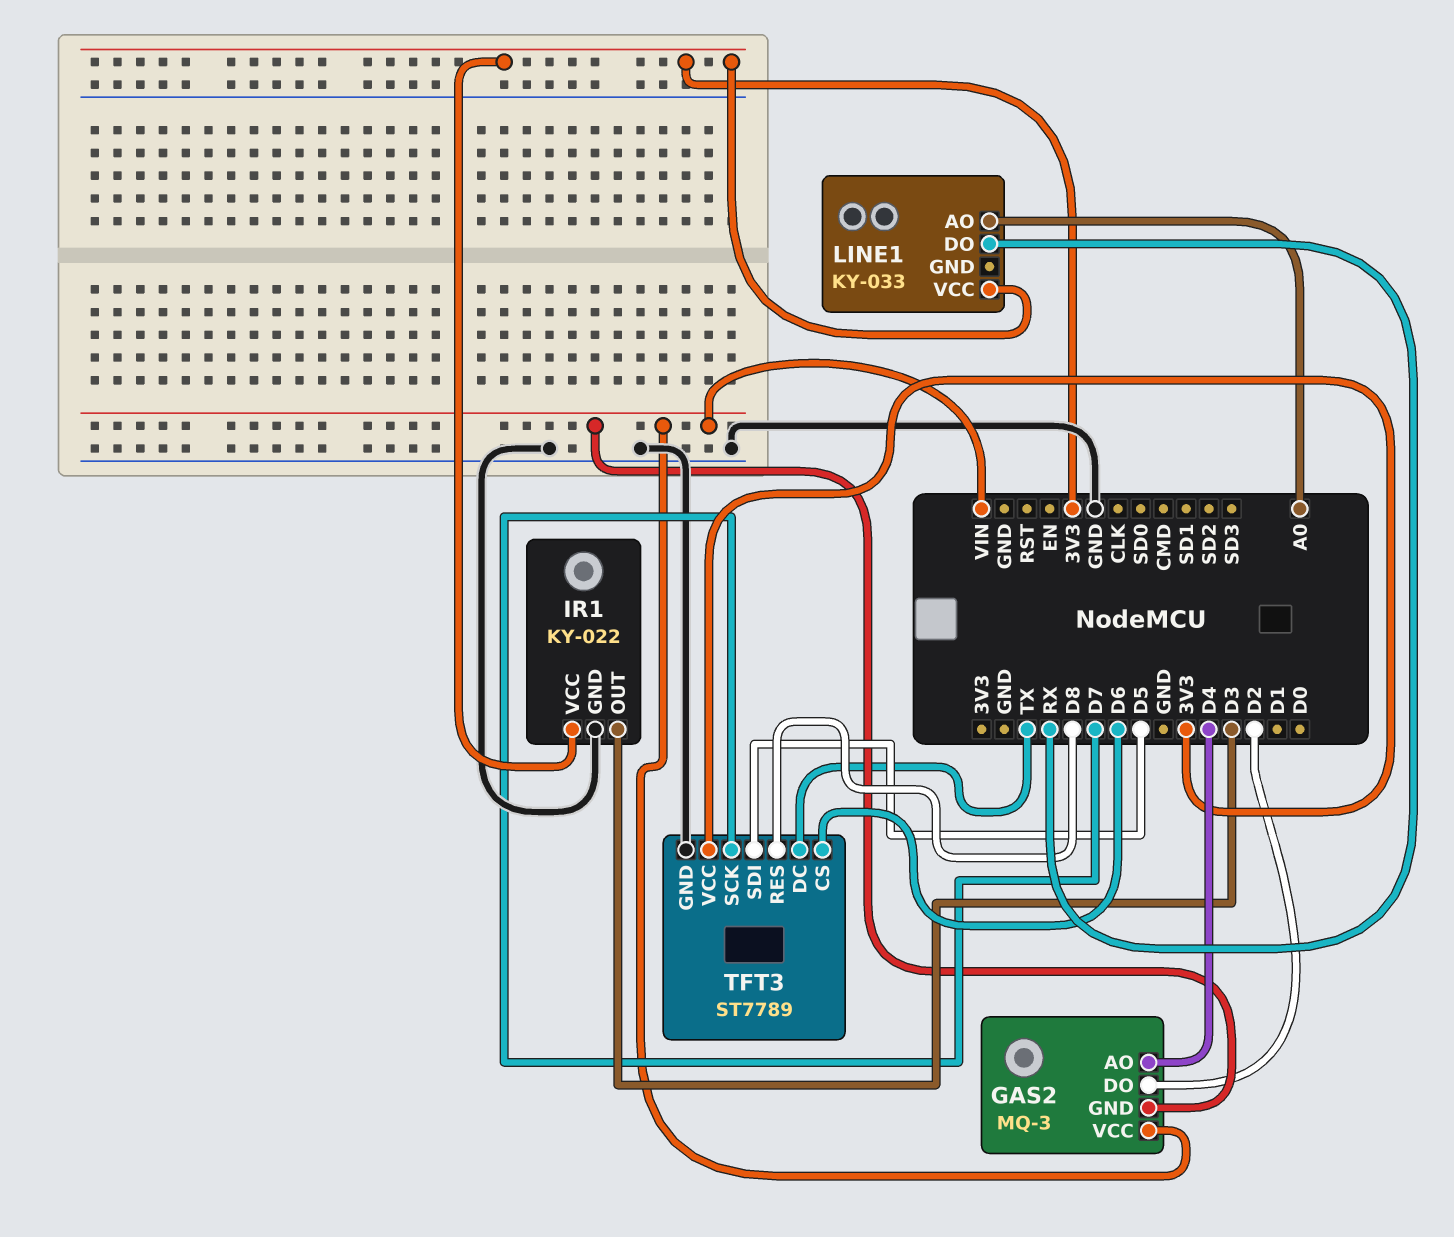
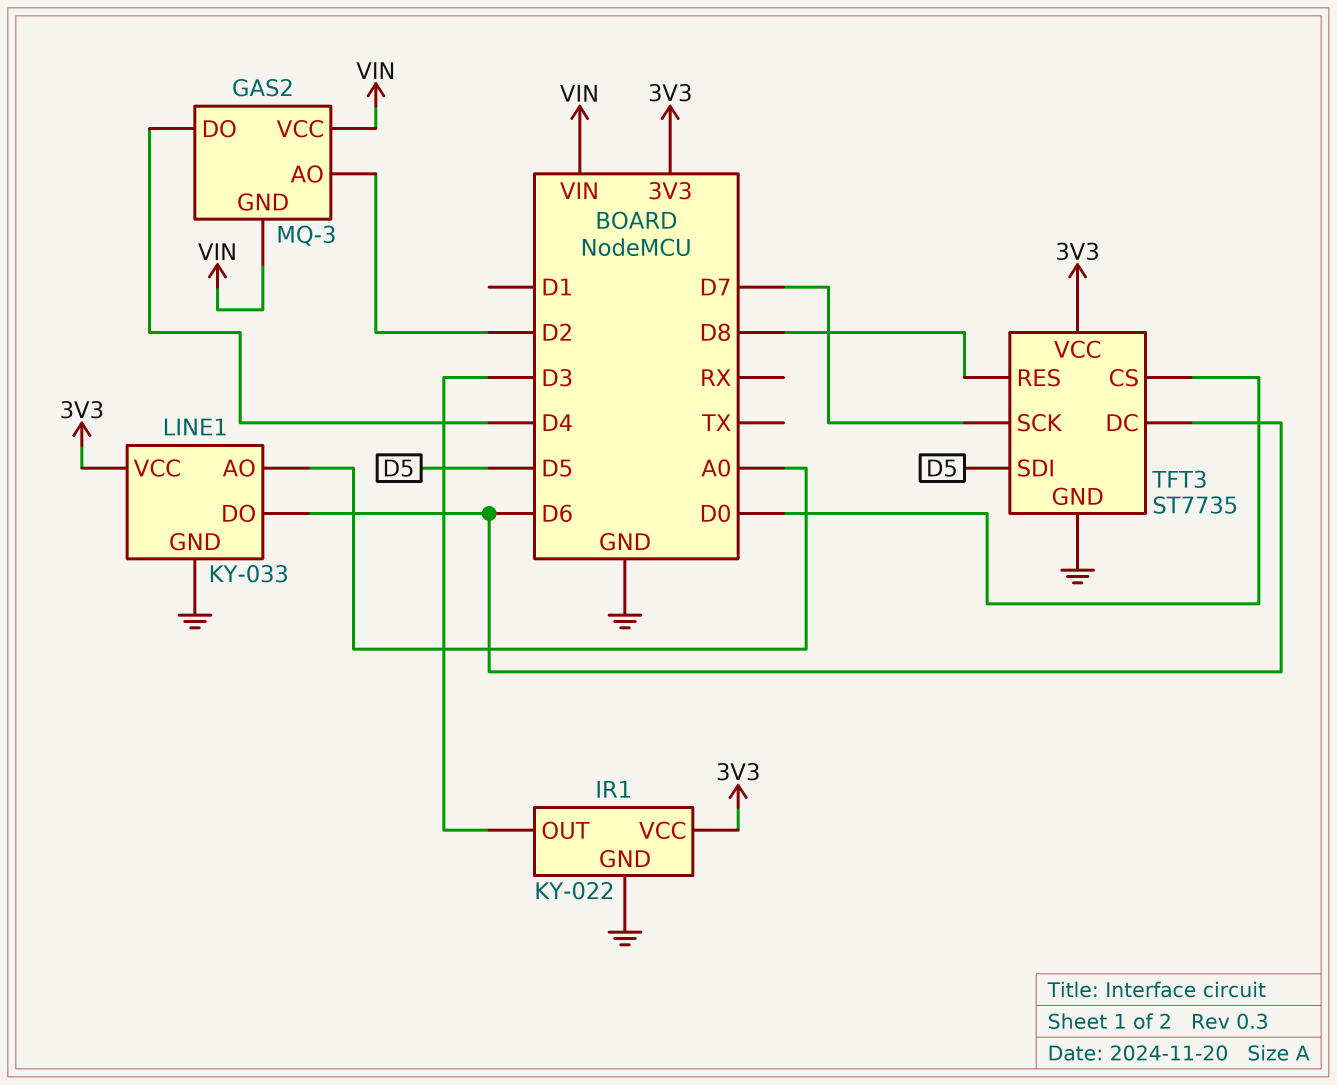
GAS2 pin AO: D4 -> D2
GAS2 pin DO: D2 -> D4
LINE1 pin DO: RX -> D6
LINE1 pin GND: none -> GND
TFT3: ST7789 -> ST7735
TFT3 pin CS: D6 -> D0
TFT3 pin DC: TX -> D6

